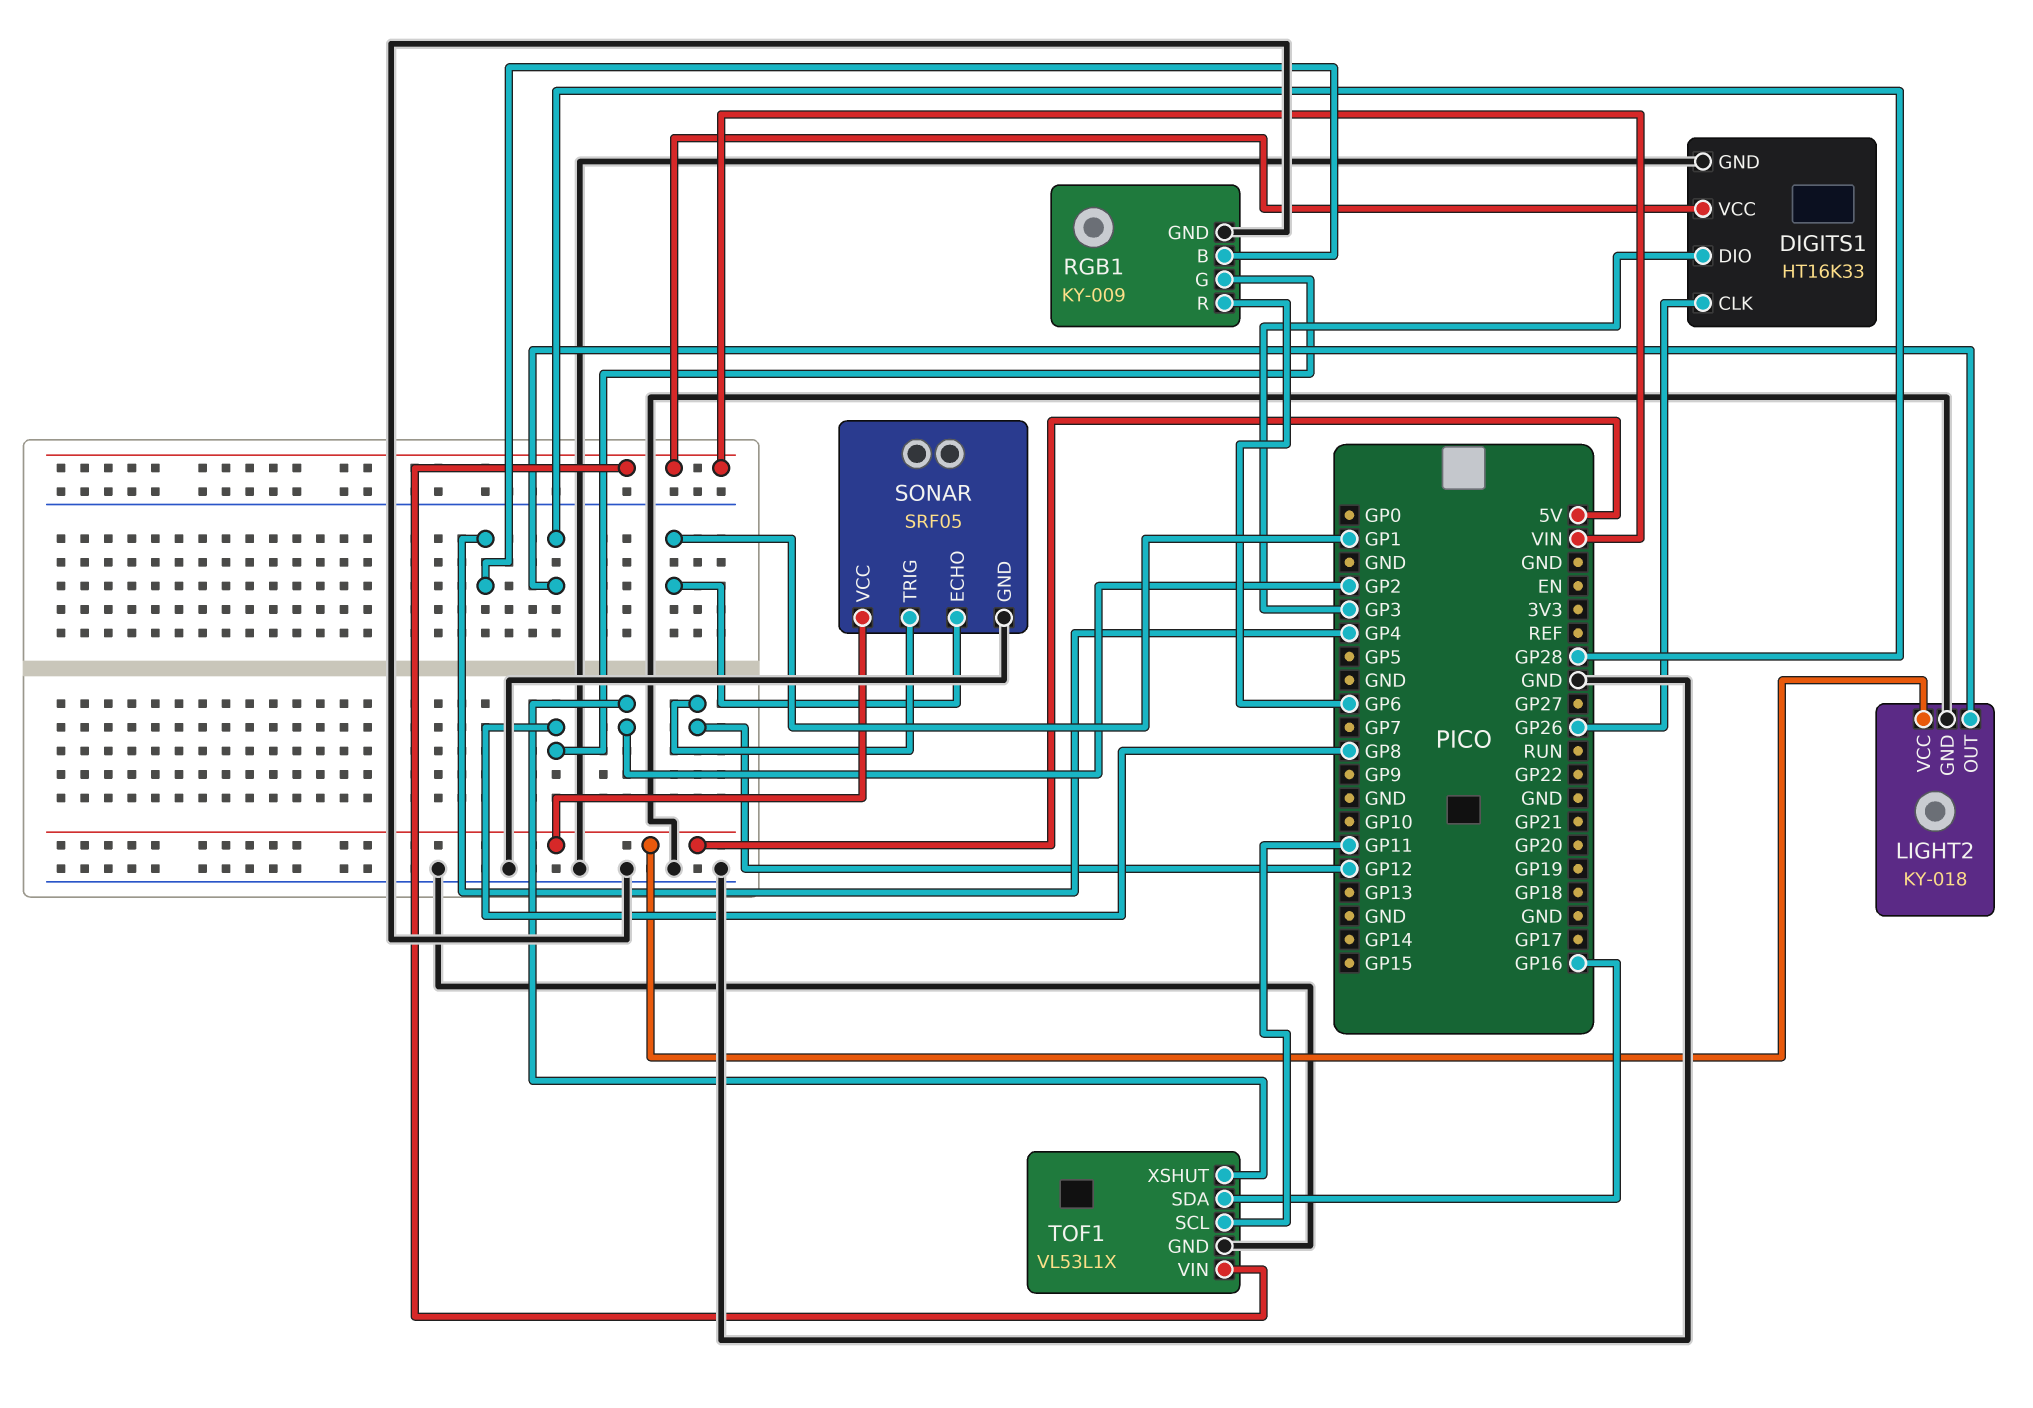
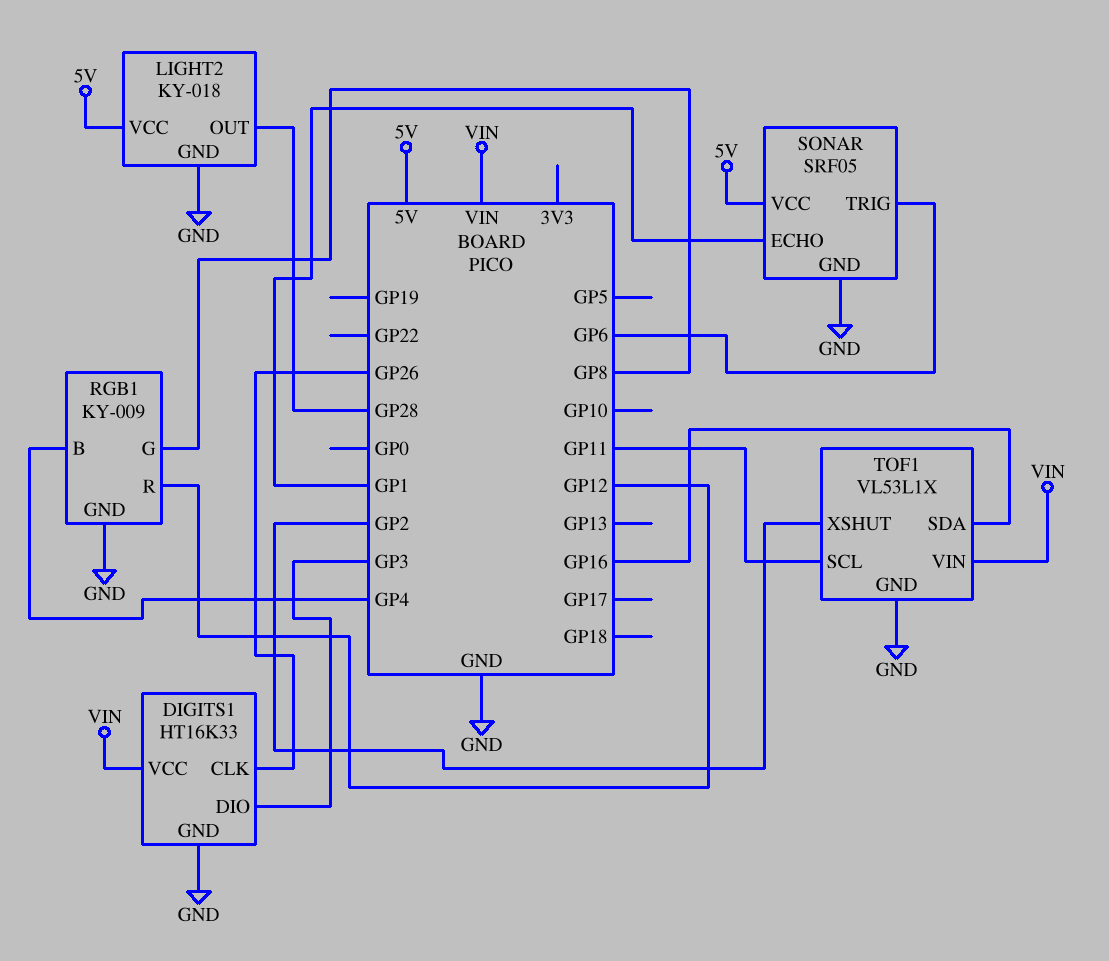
RGB1 pin R: GP6 -> GP12
SONAR pin TRIG: GP12 -> GP6

